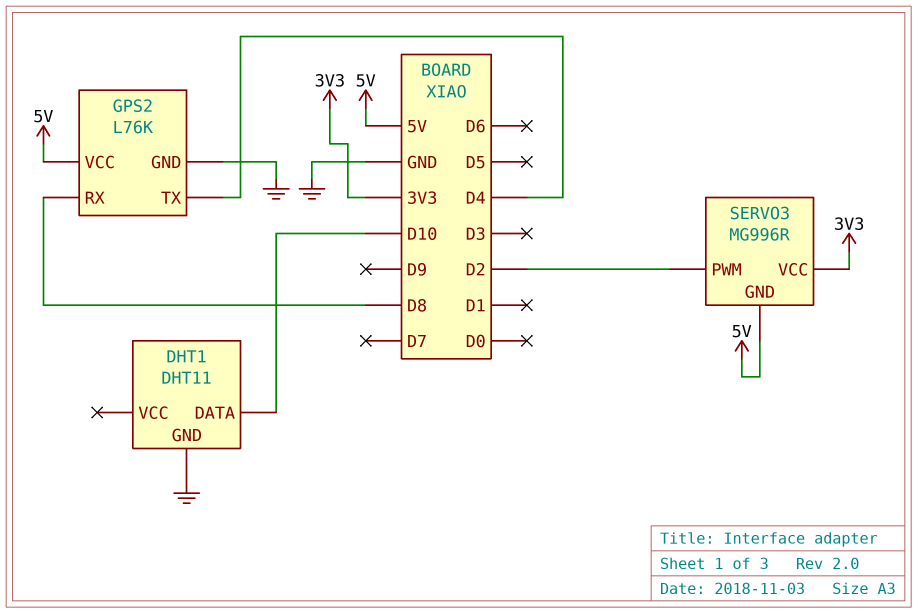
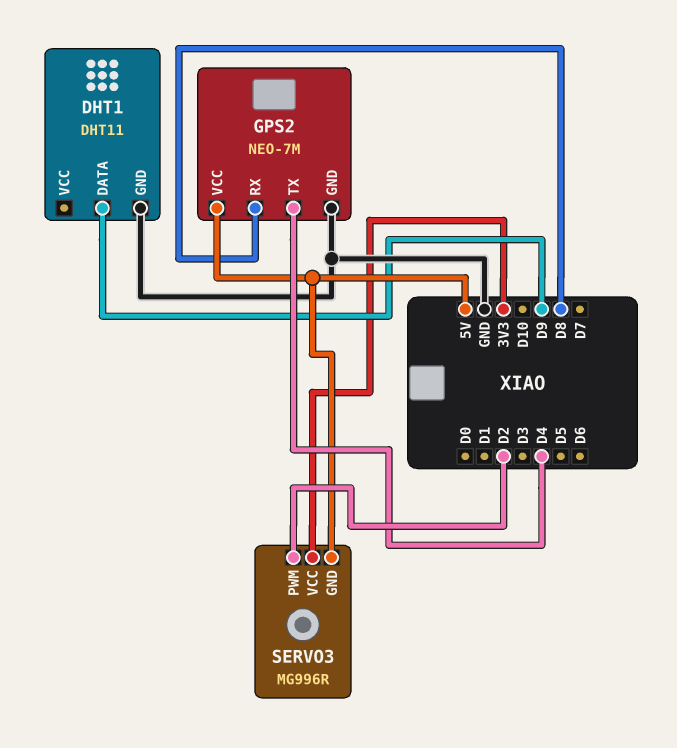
DHT1 pin DATA: D10 -> D9
GPS2: L76K -> NEO-7M

